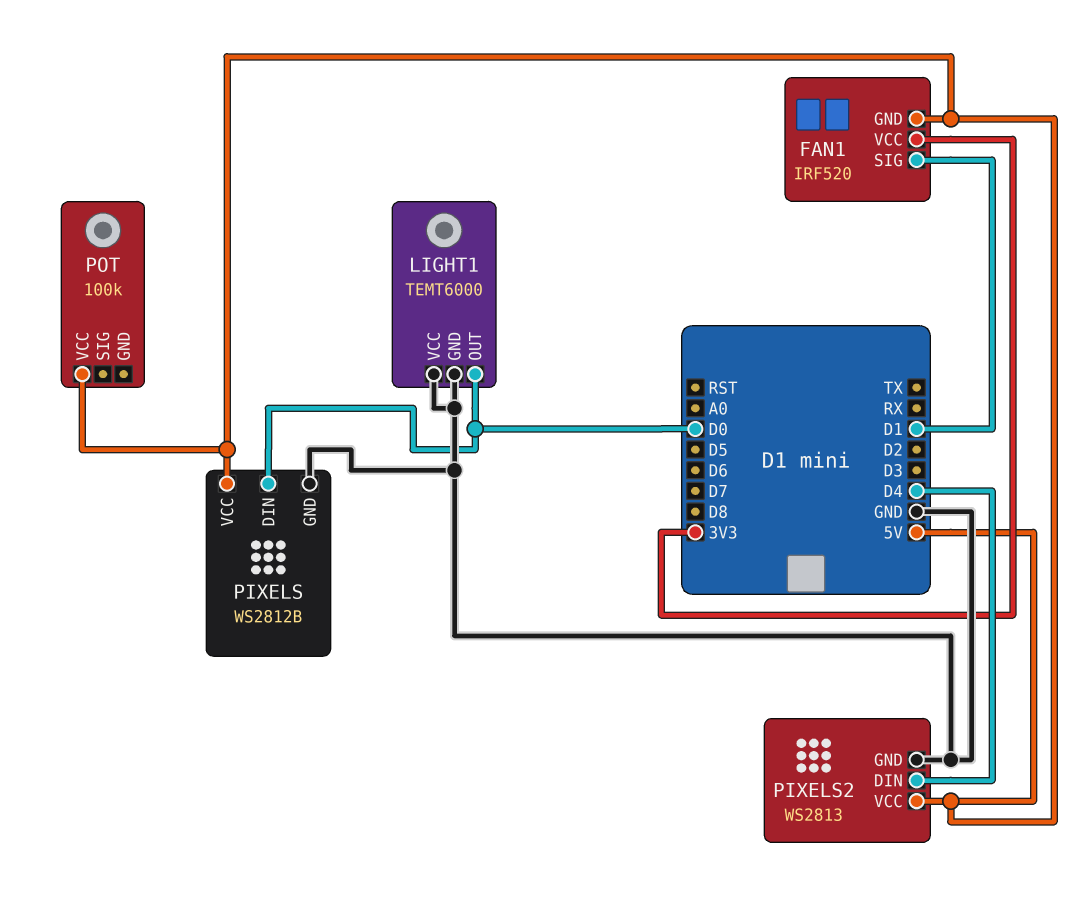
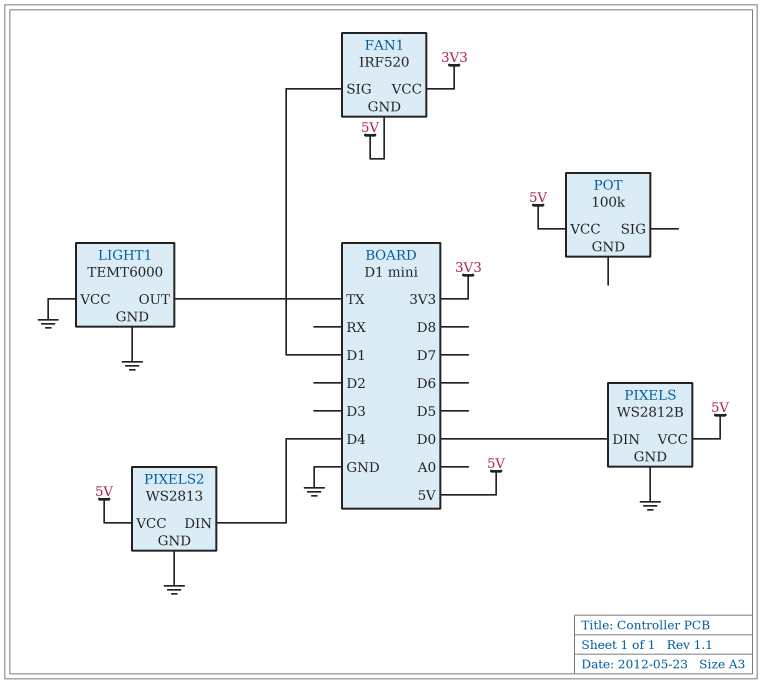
LIGHT1 pin OUT: D0 -> TX

